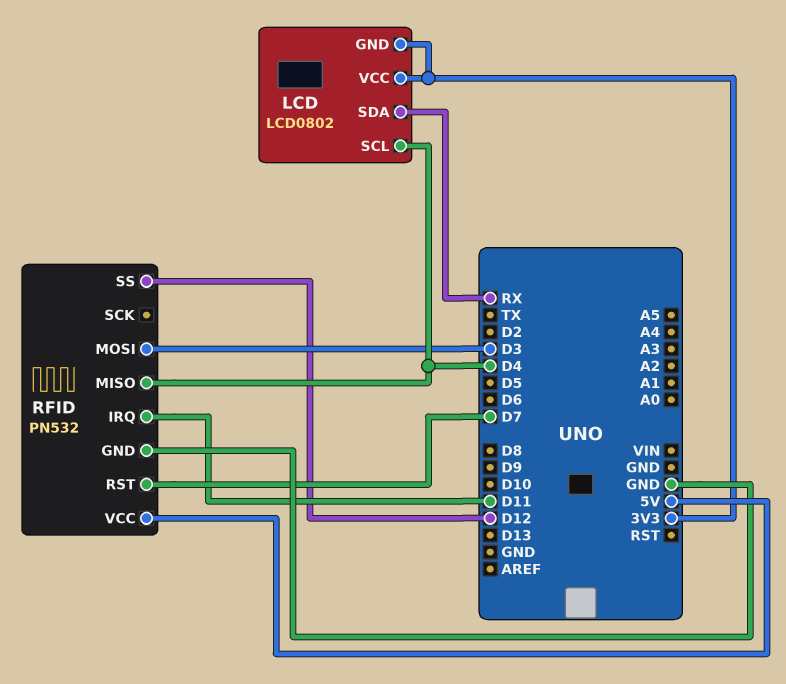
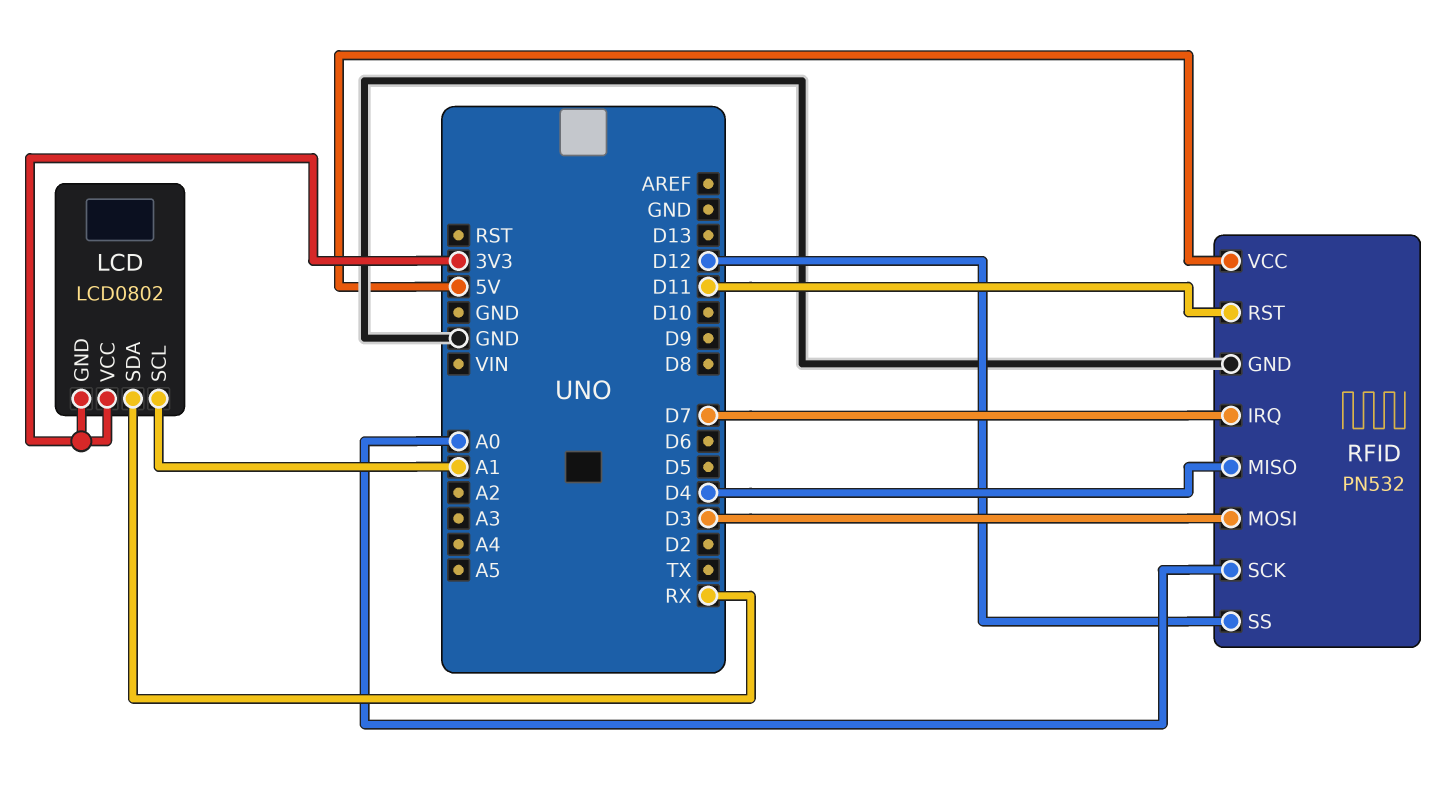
LCD pin SCL: D4 -> A1
RFID pin IRQ: D11 -> D7
RFID pin RST: D7 -> D11
RFID pin SCK: none -> A0

